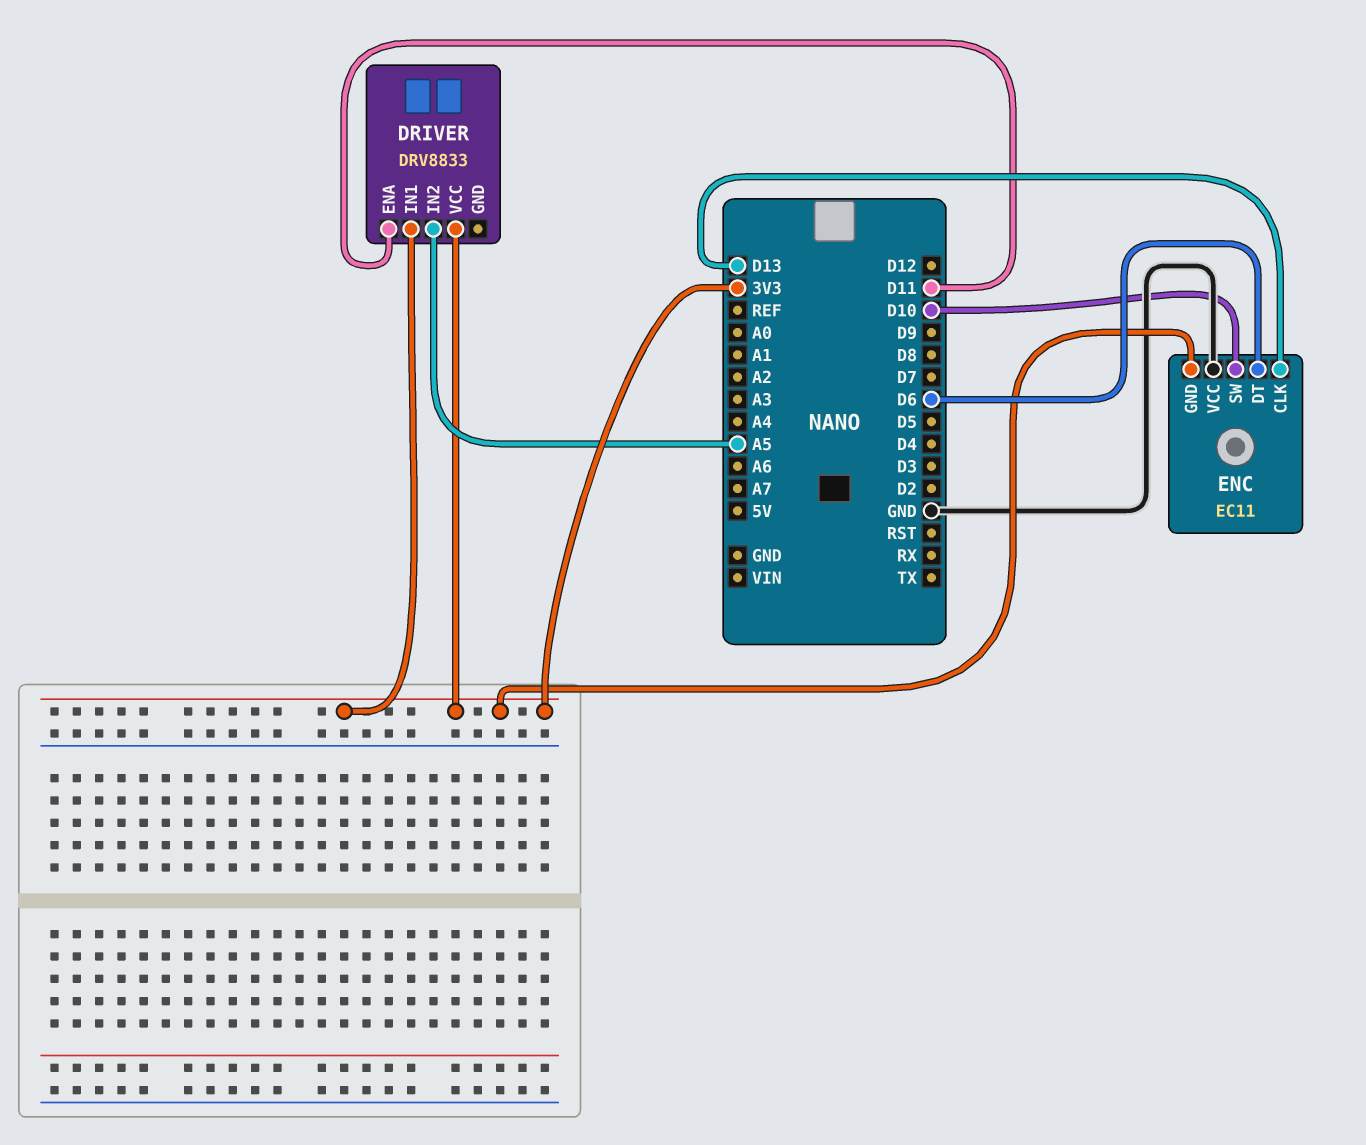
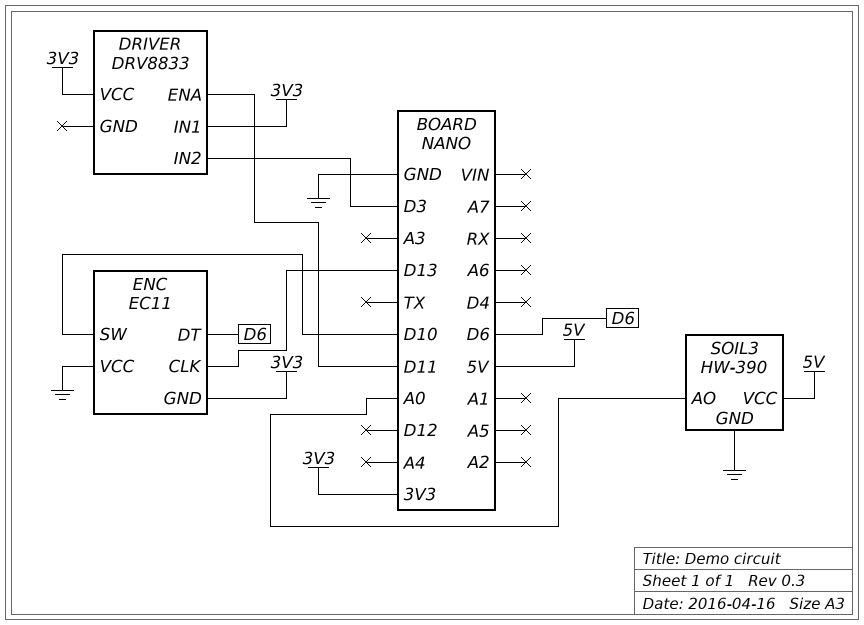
DRIVER pin IN2: A5 -> D3
SOIL3: none -> HW-390
SOIL3 pin AO: none -> A0
SOIL3 pin GND: none -> GND
SOIL3 pin VCC: none -> 5V

